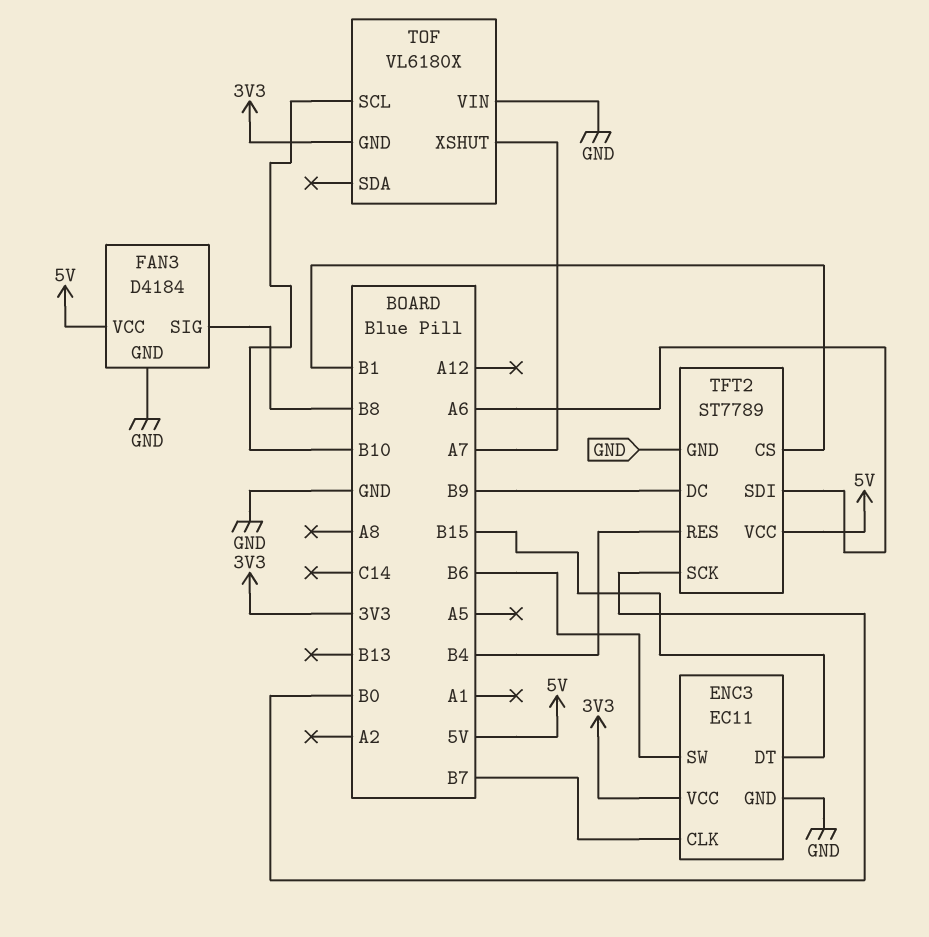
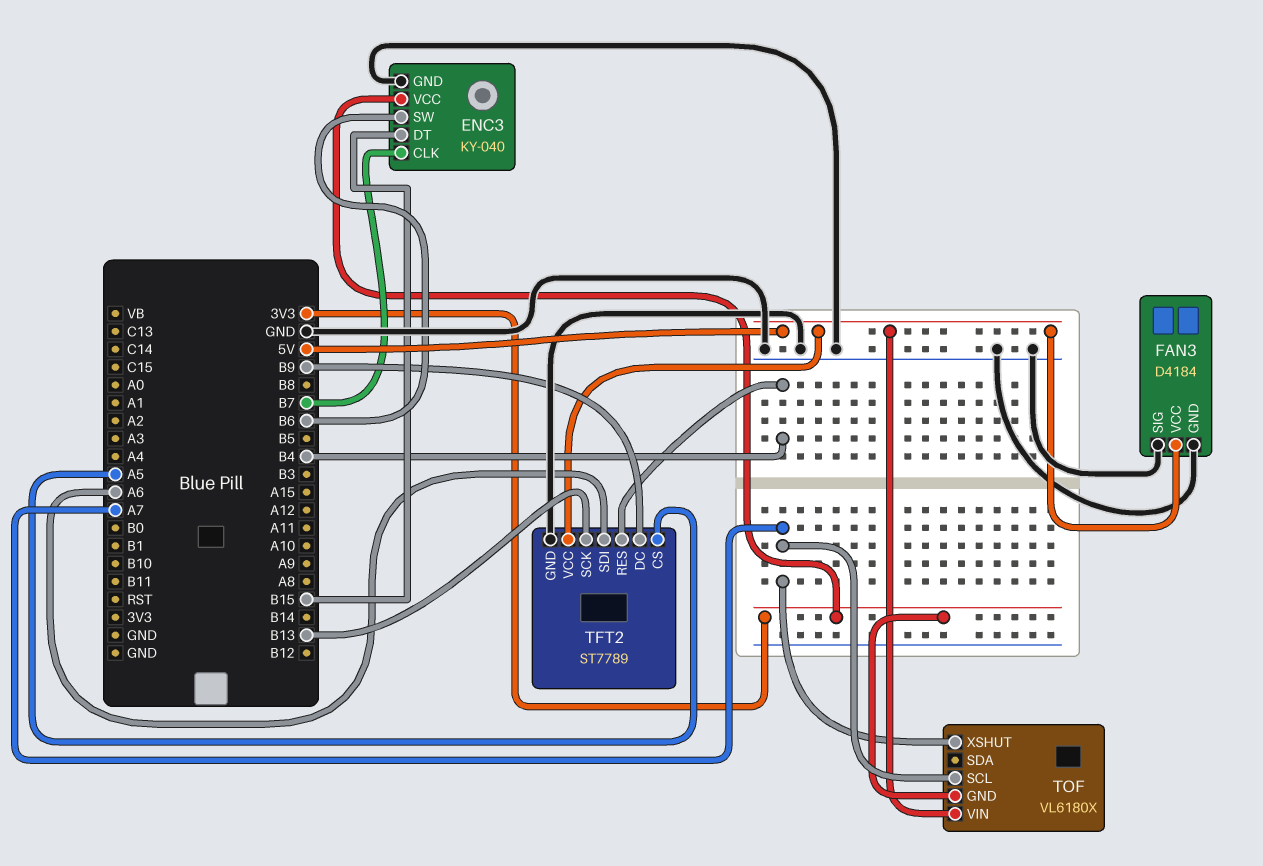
ENC3: EC11 -> KY-040
FAN3 pin SIG: B8 -> GND
TFT2 pin CS: B1 -> A5
TFT2 pin SCK: B0 -> B13
TOF pin SCL: B10 -> A7
TOF pin VIN: GND -> 5V

